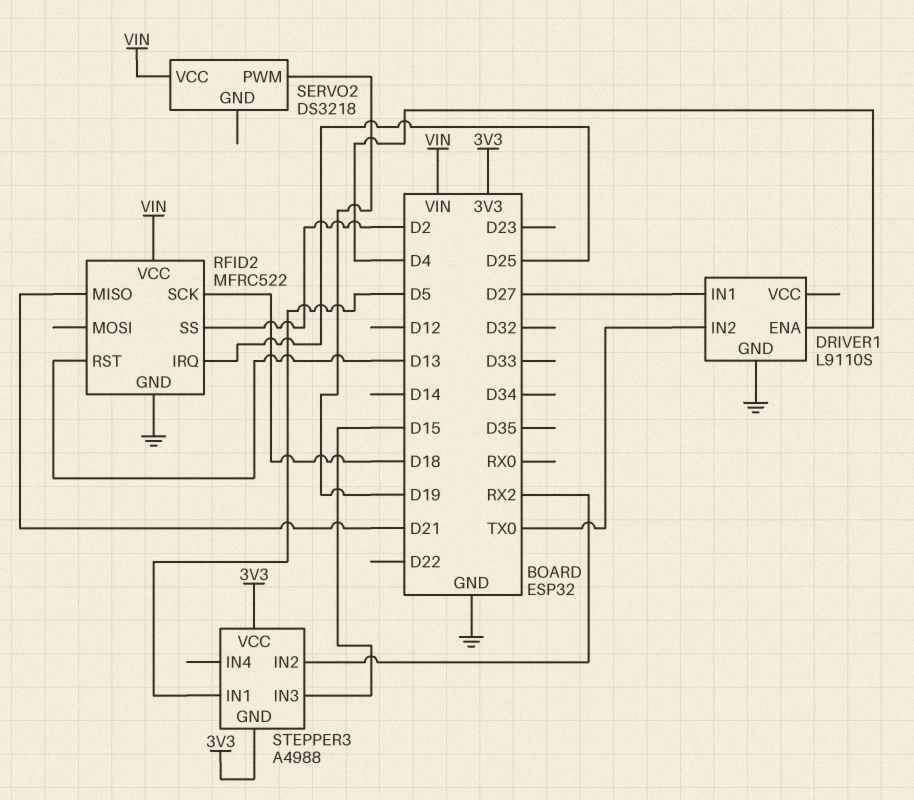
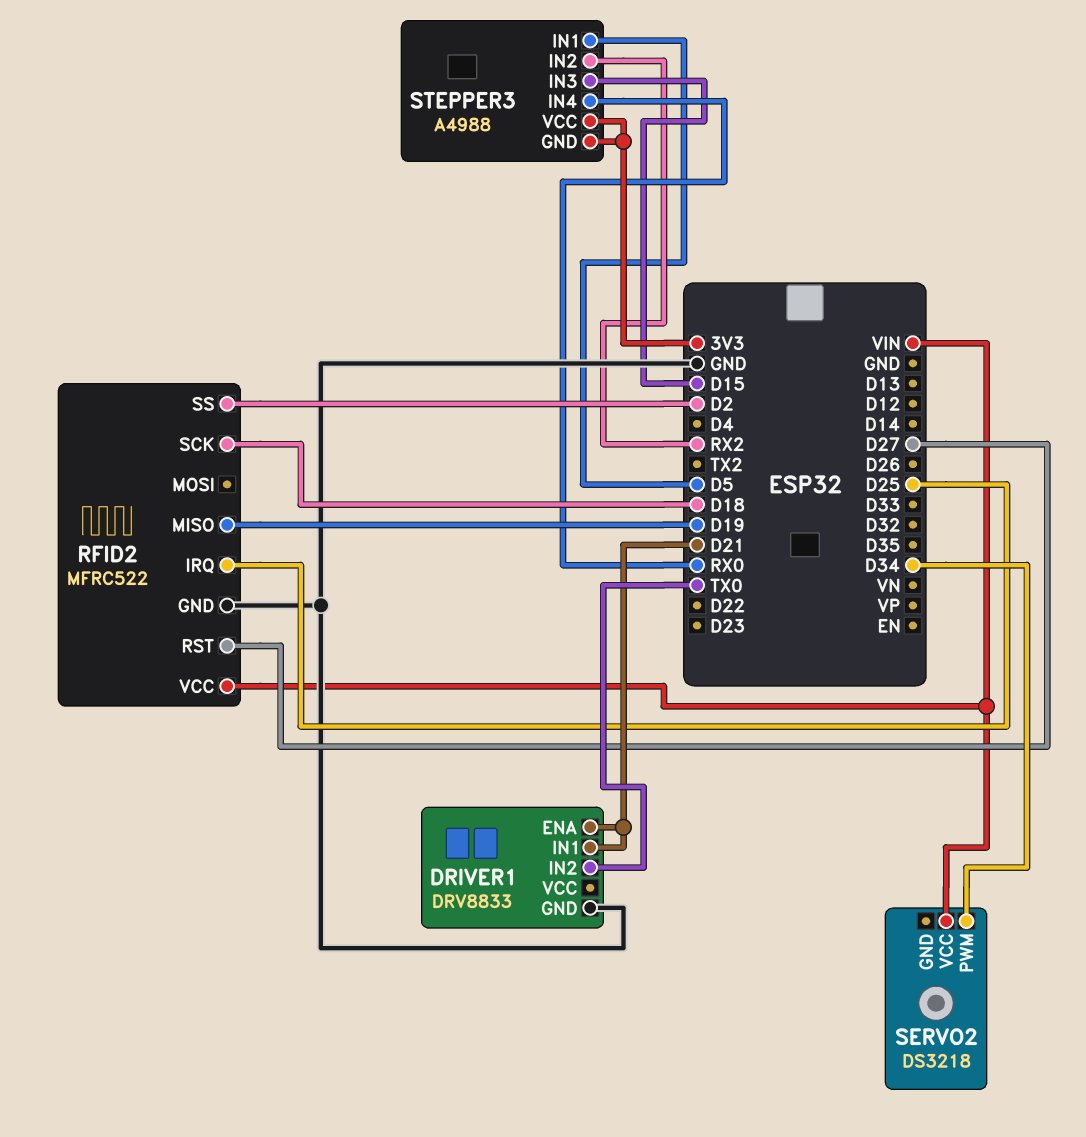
DRIVER1: L9110S -> DRV8833
DRIVER1 pin ENA: D4 -> D21
DRIVER1 pin IN1: D27 -> D21
RFID2 pin MISO: D21 -> D19
RFID2 pin RST: D13 -> D27
SERVO2 pin PWM: D19 -> D34
STEPPER3 pin IN4: none -> RX0

